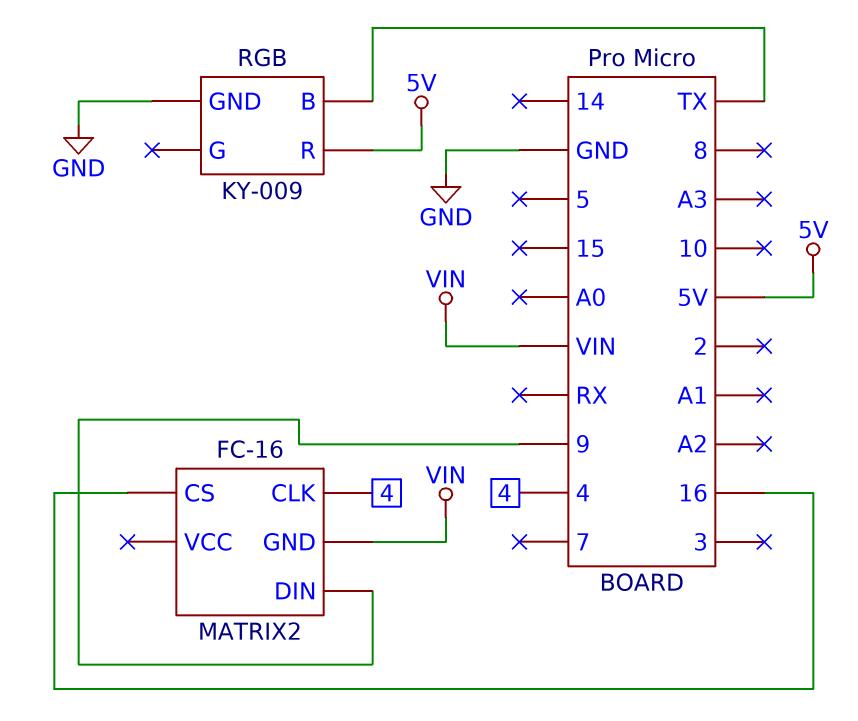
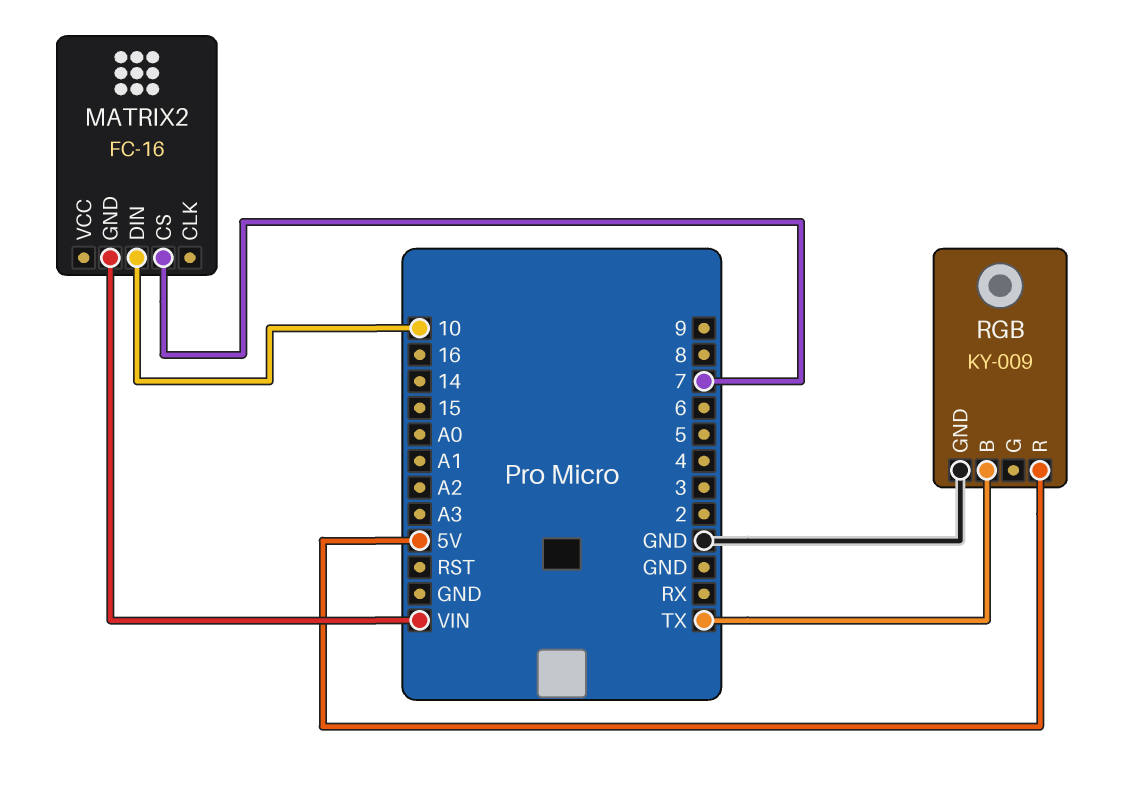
MATRIX2 pin CLK: 4 -> none
MATRIX2 pin CS: 16 -> 7
MATRIX2 pin DIN: 9 -> 10

